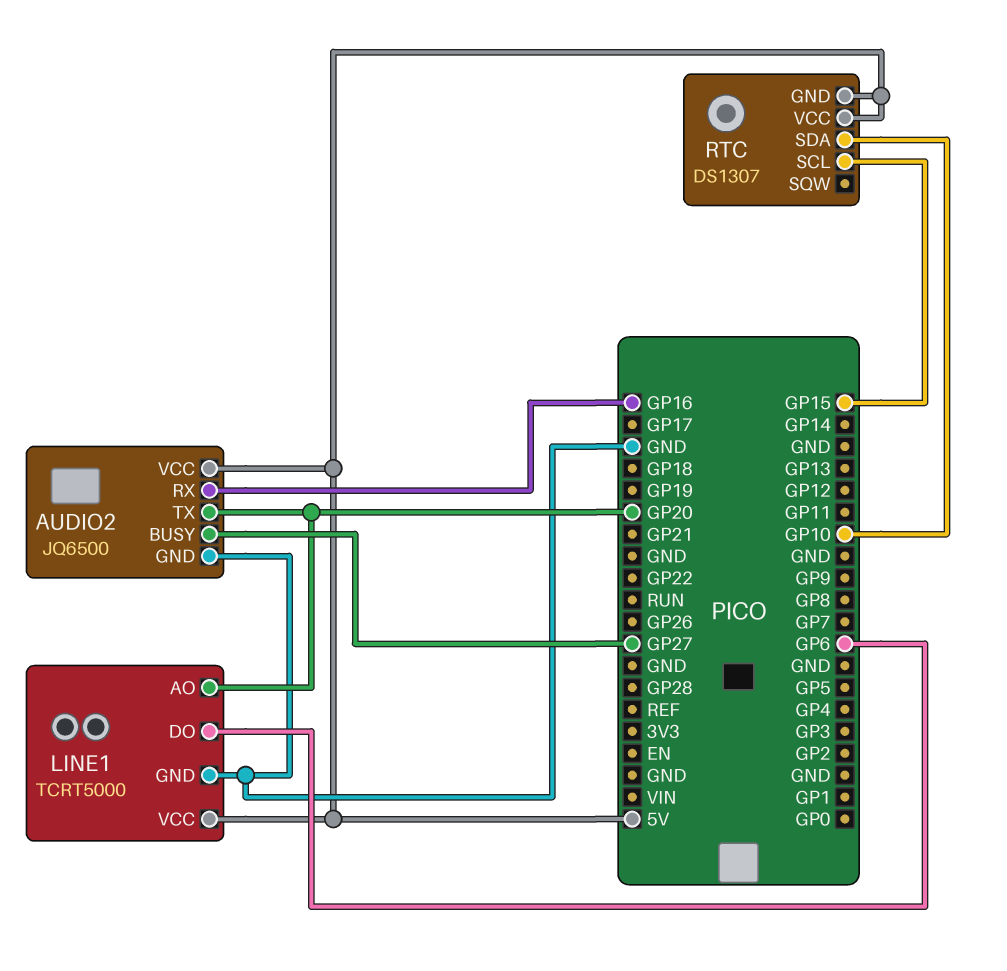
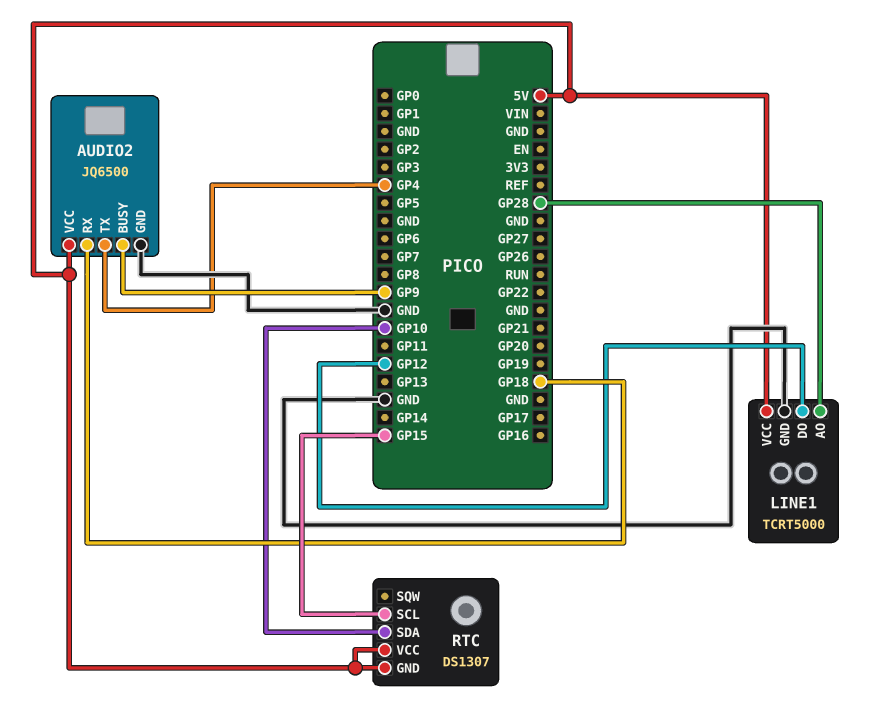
AUDIO2 pin BUSY: GP27 -> GP9
AUDIO2 pin RX: GP16 -> GP18
AUDIO2 pin TX: GP20 -> GP4
LINE1 pin AO: GP20 -> GP28
LINE1 pin DO: GP6 -> GP12

